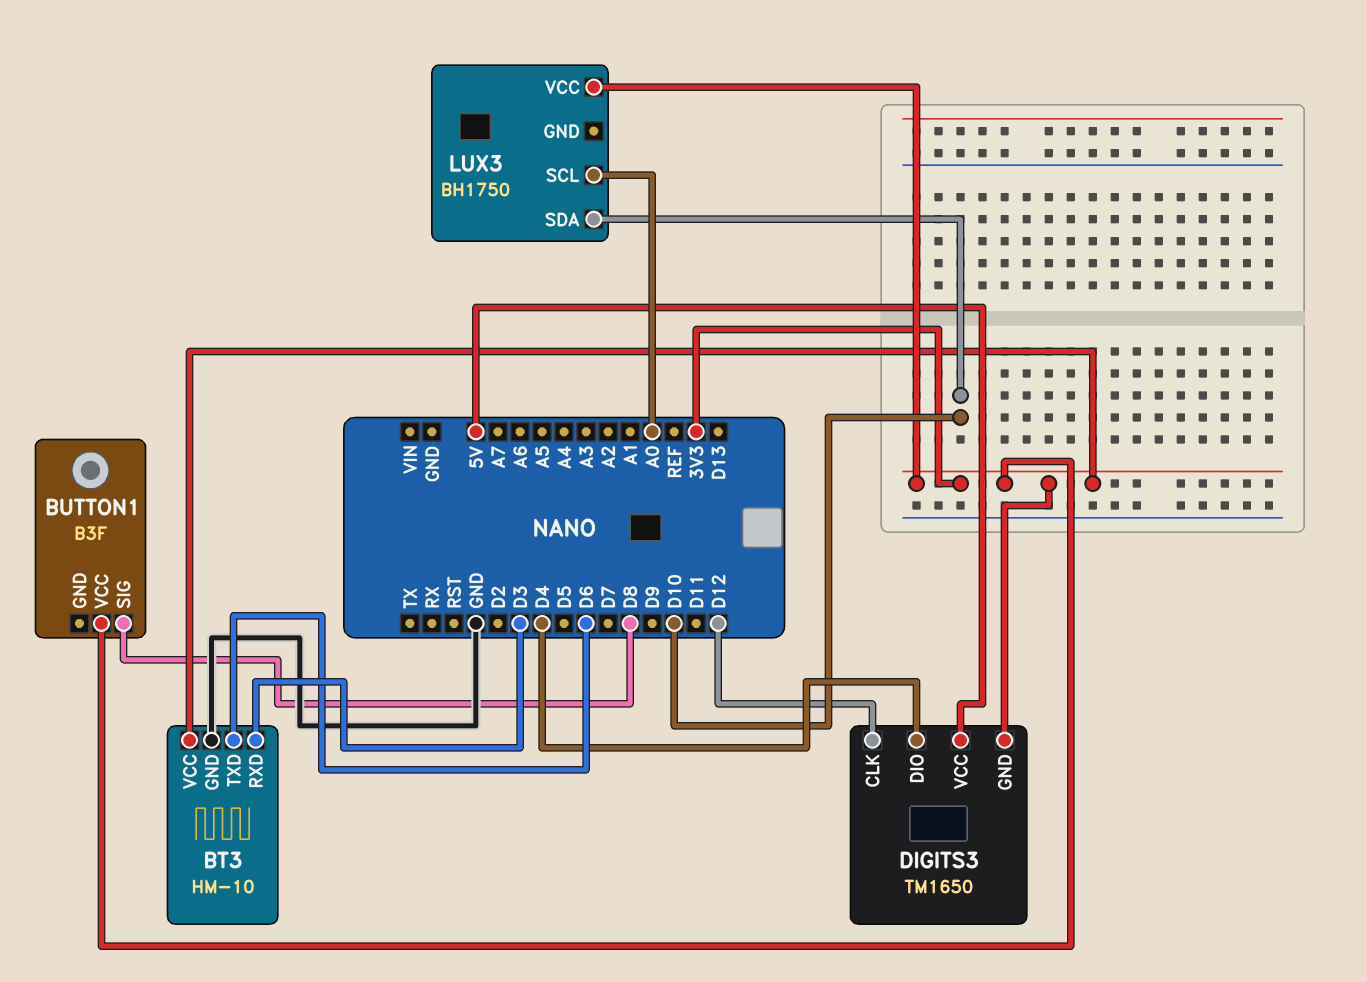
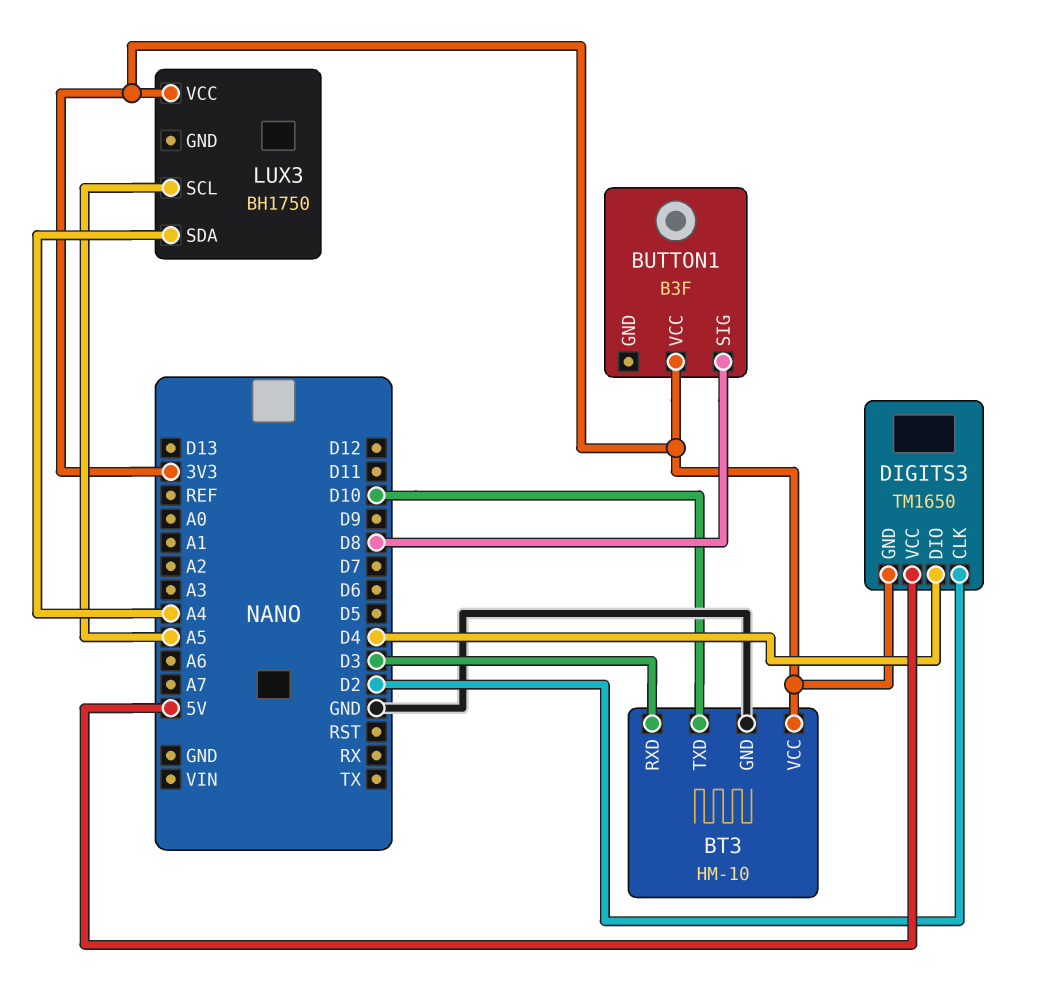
BT3 pin TXD: D6 -> D10
DIGITS3 pin CLK: D12 -> D2
LUX3 pin SCL: A0 -> A5
LUX3 pin SDA: D10 -> A4

